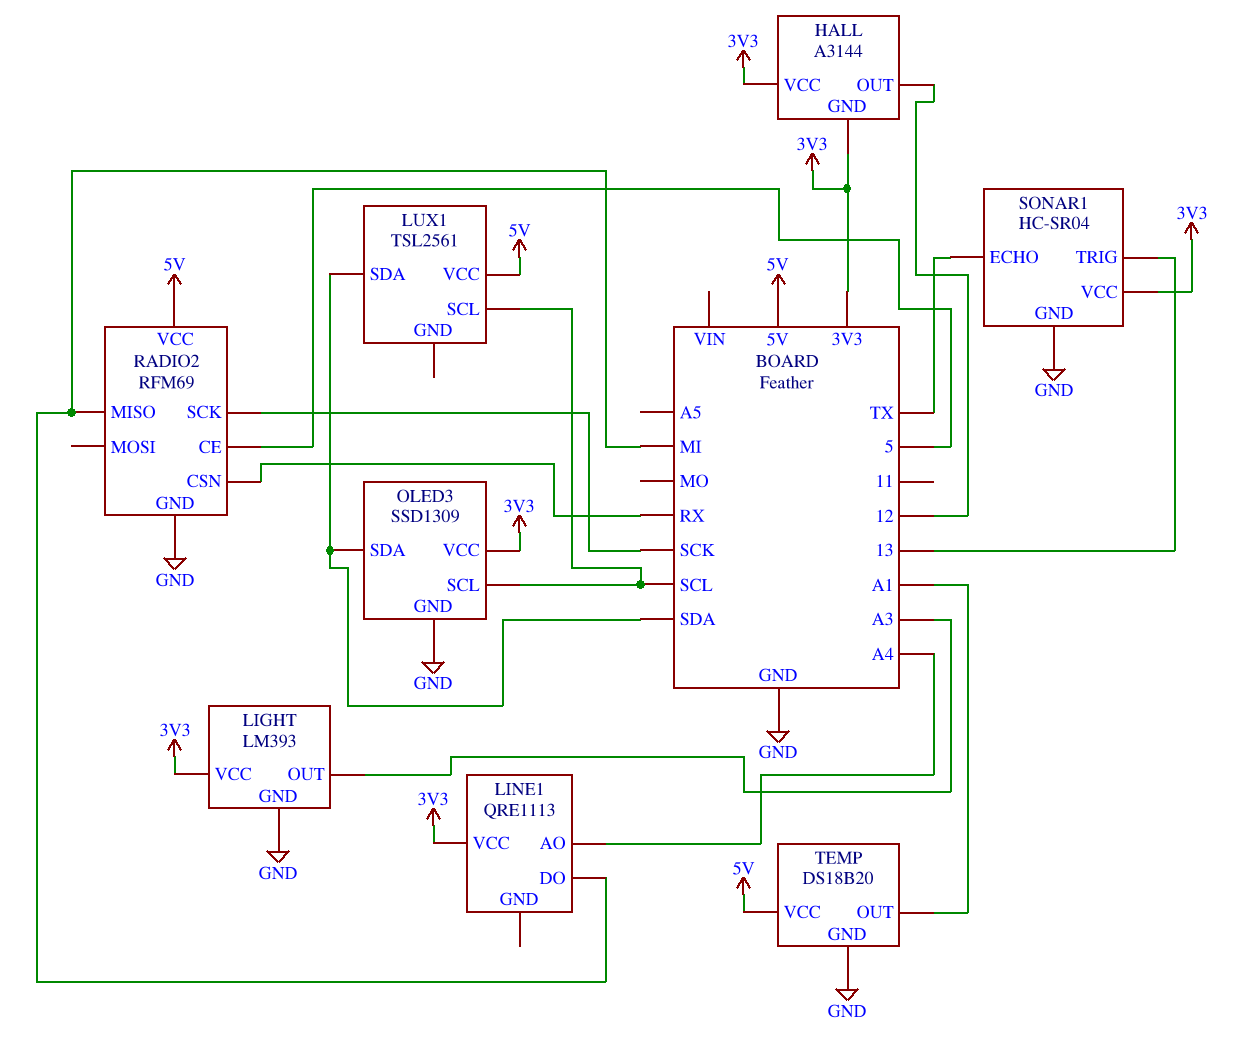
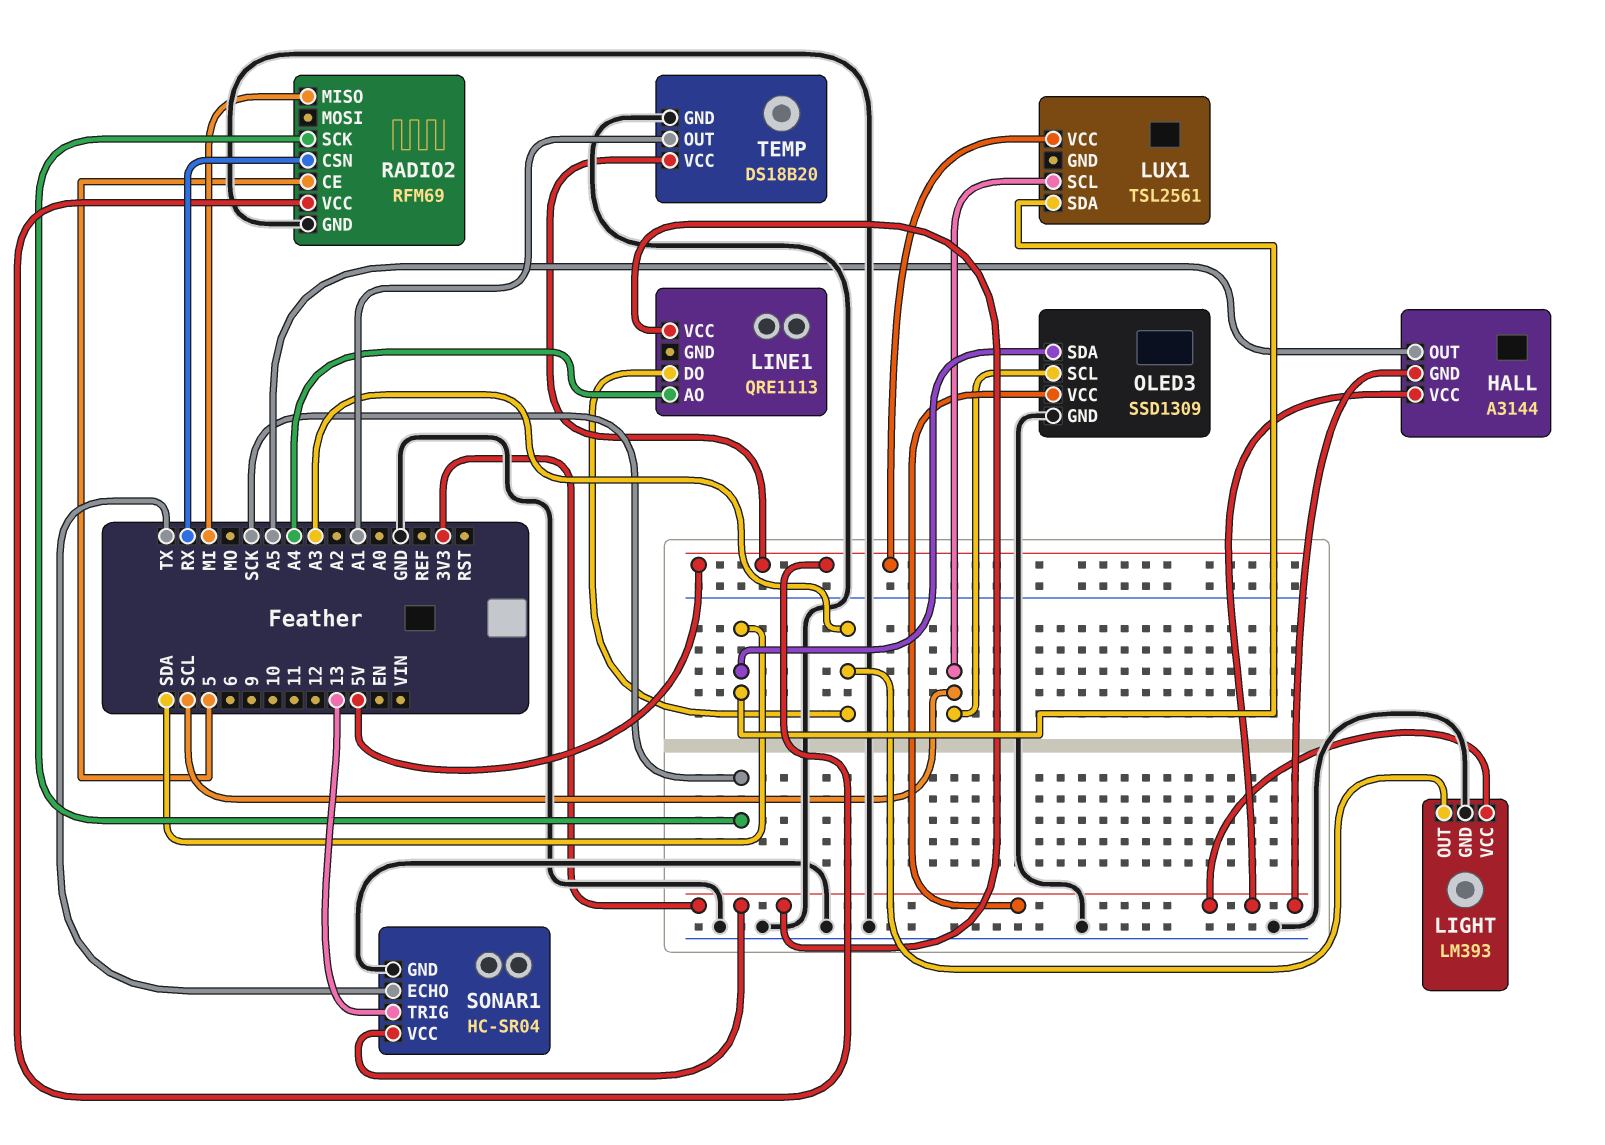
HALL pin OUT: 12 -> A5
LINE1 pin DO: MI -> A3

